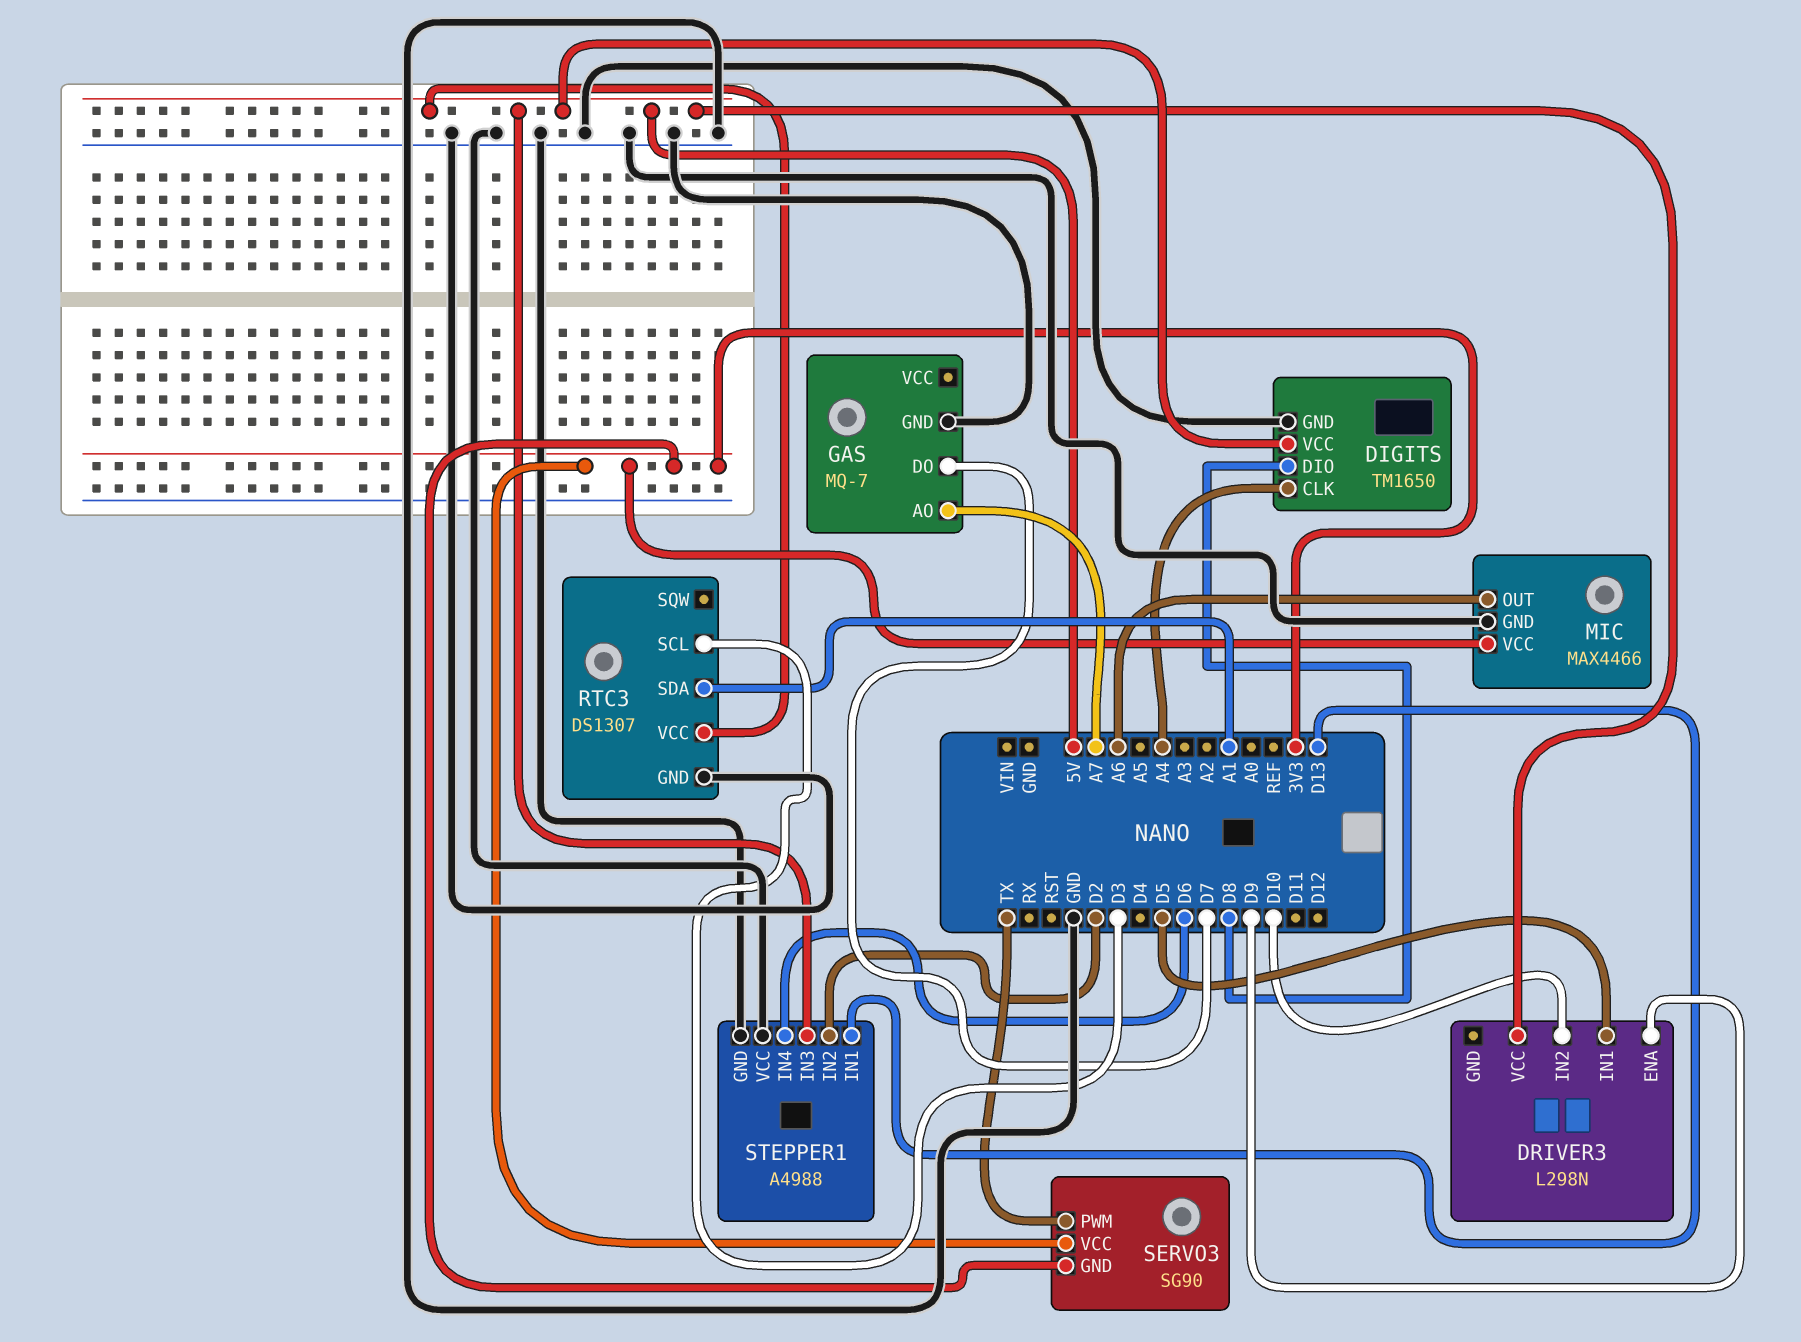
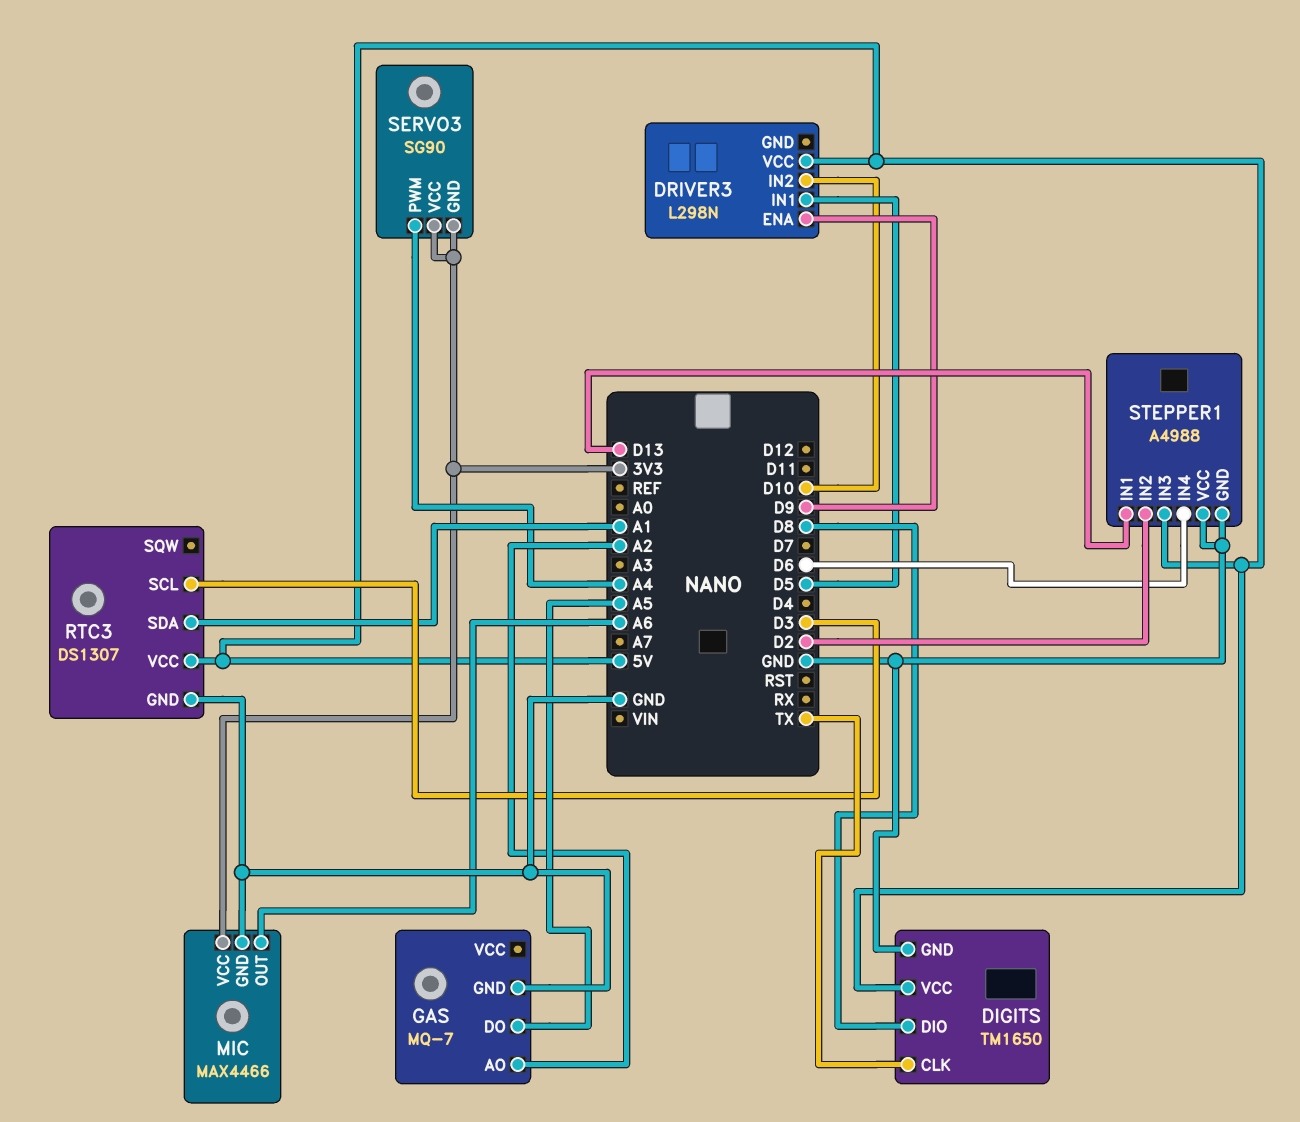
DIGITS pin CLK: A4 -> TX
GAS pin AO: A7 -> A2
GAS pin DO: D7 -> A5
SERVO3 pin PWM: TX -> A4

